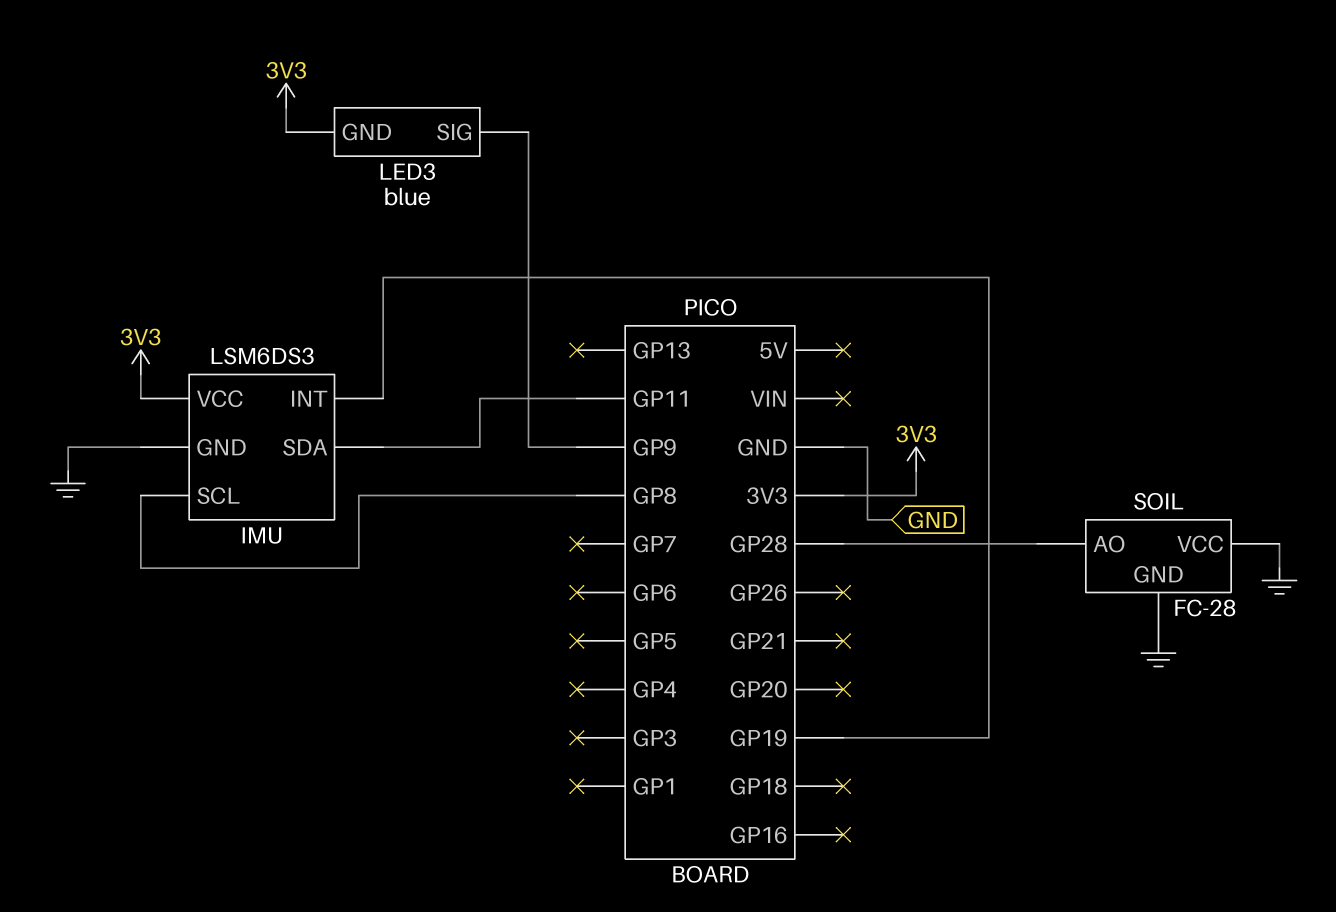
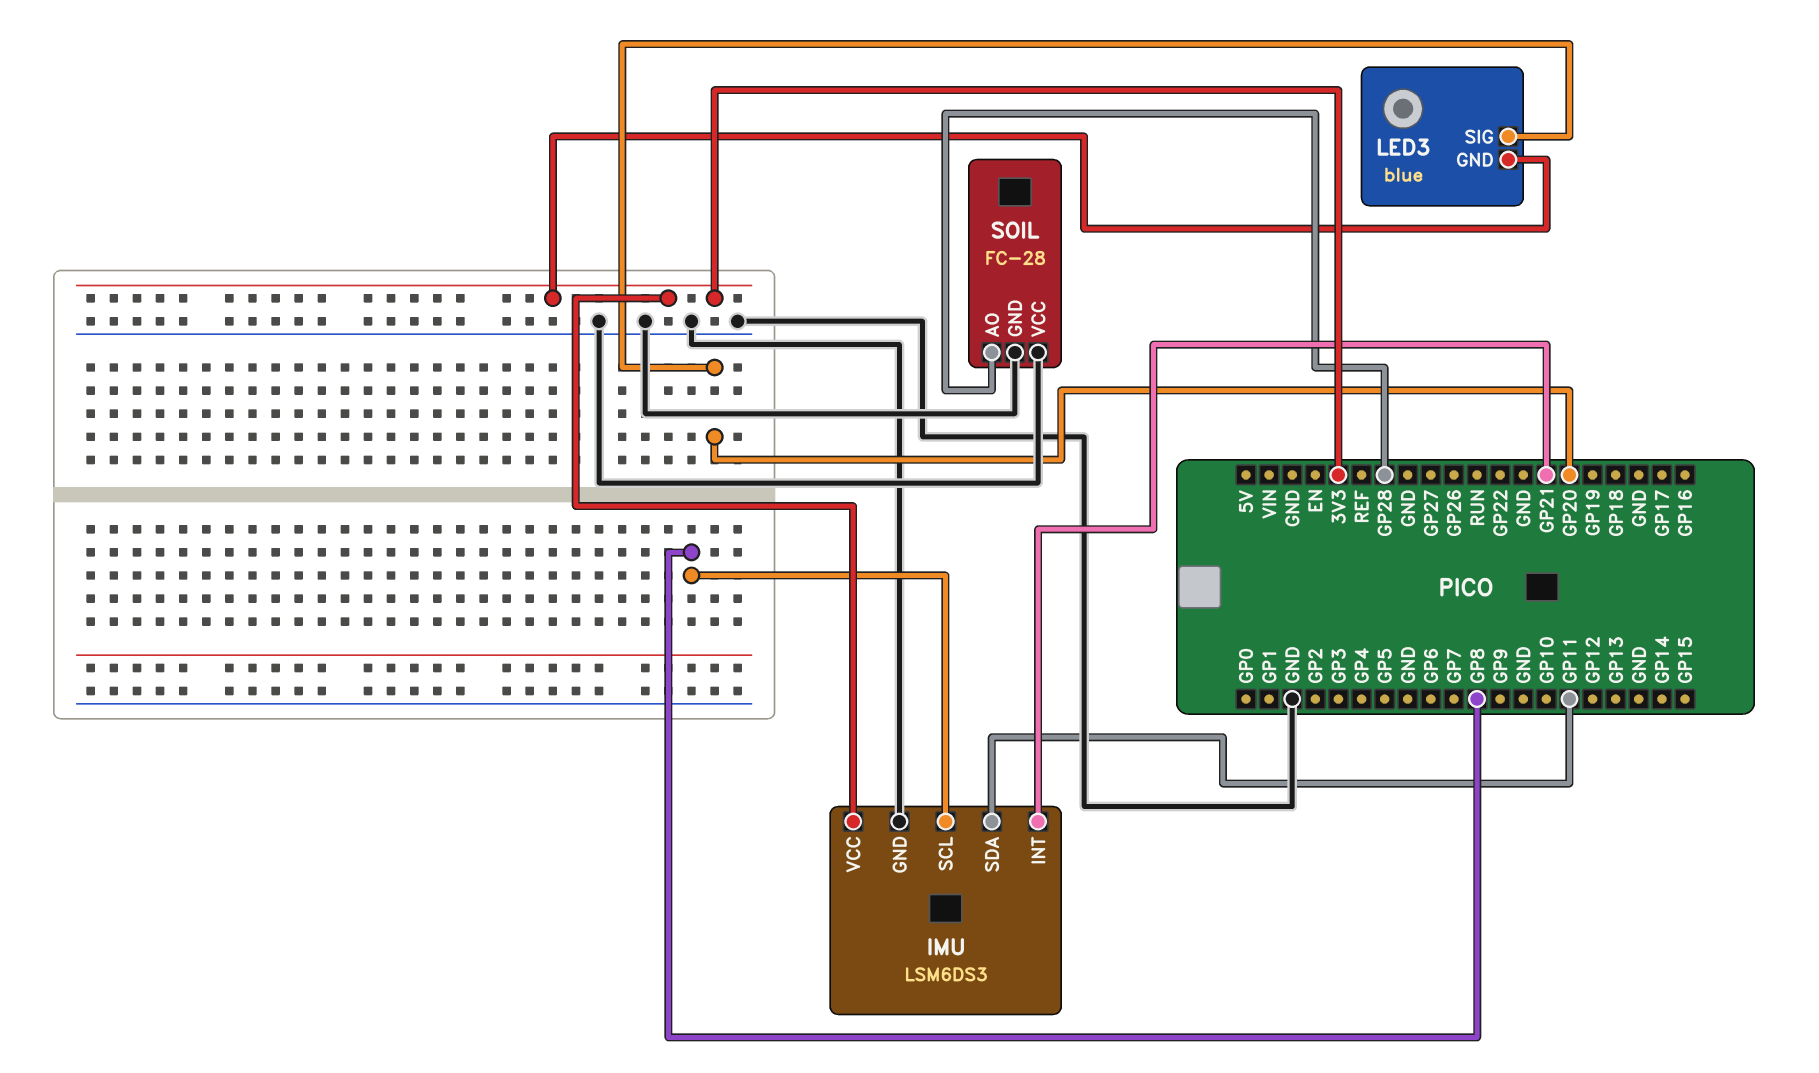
IMU pin INT: GP19 -> GP21
LED3 pin SIG: GP9 -> GP20

